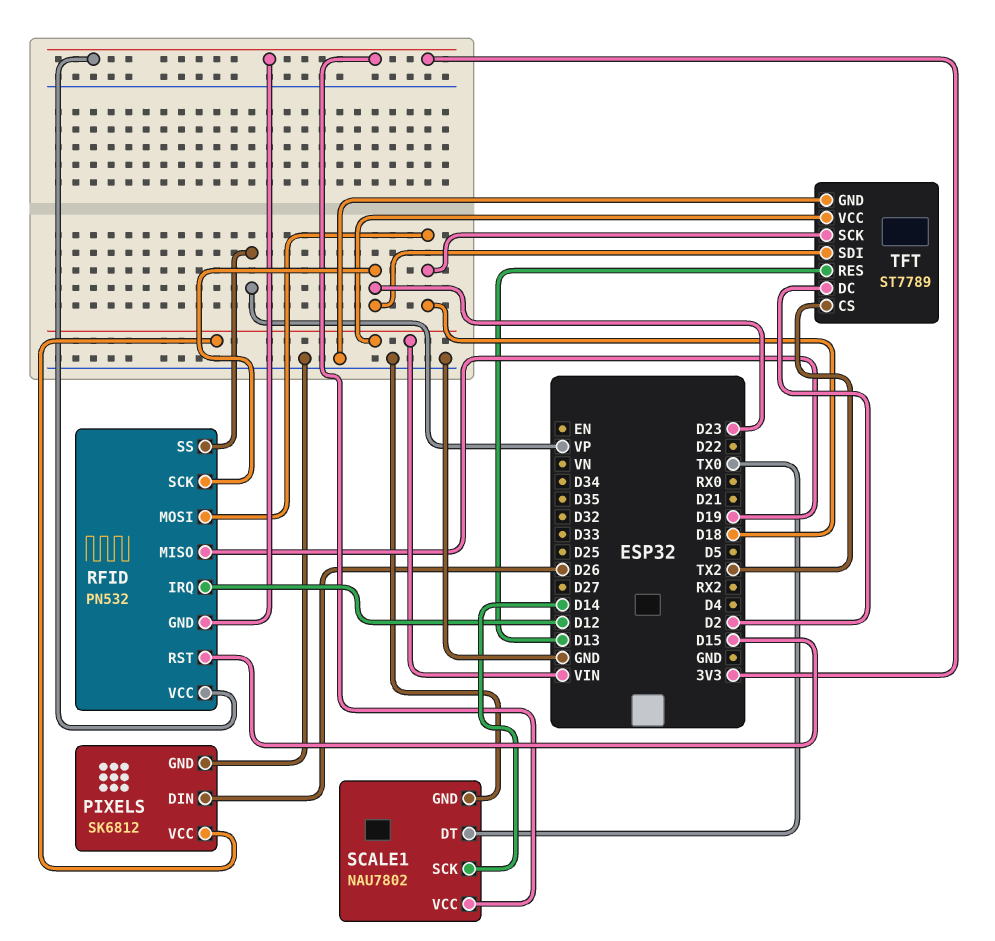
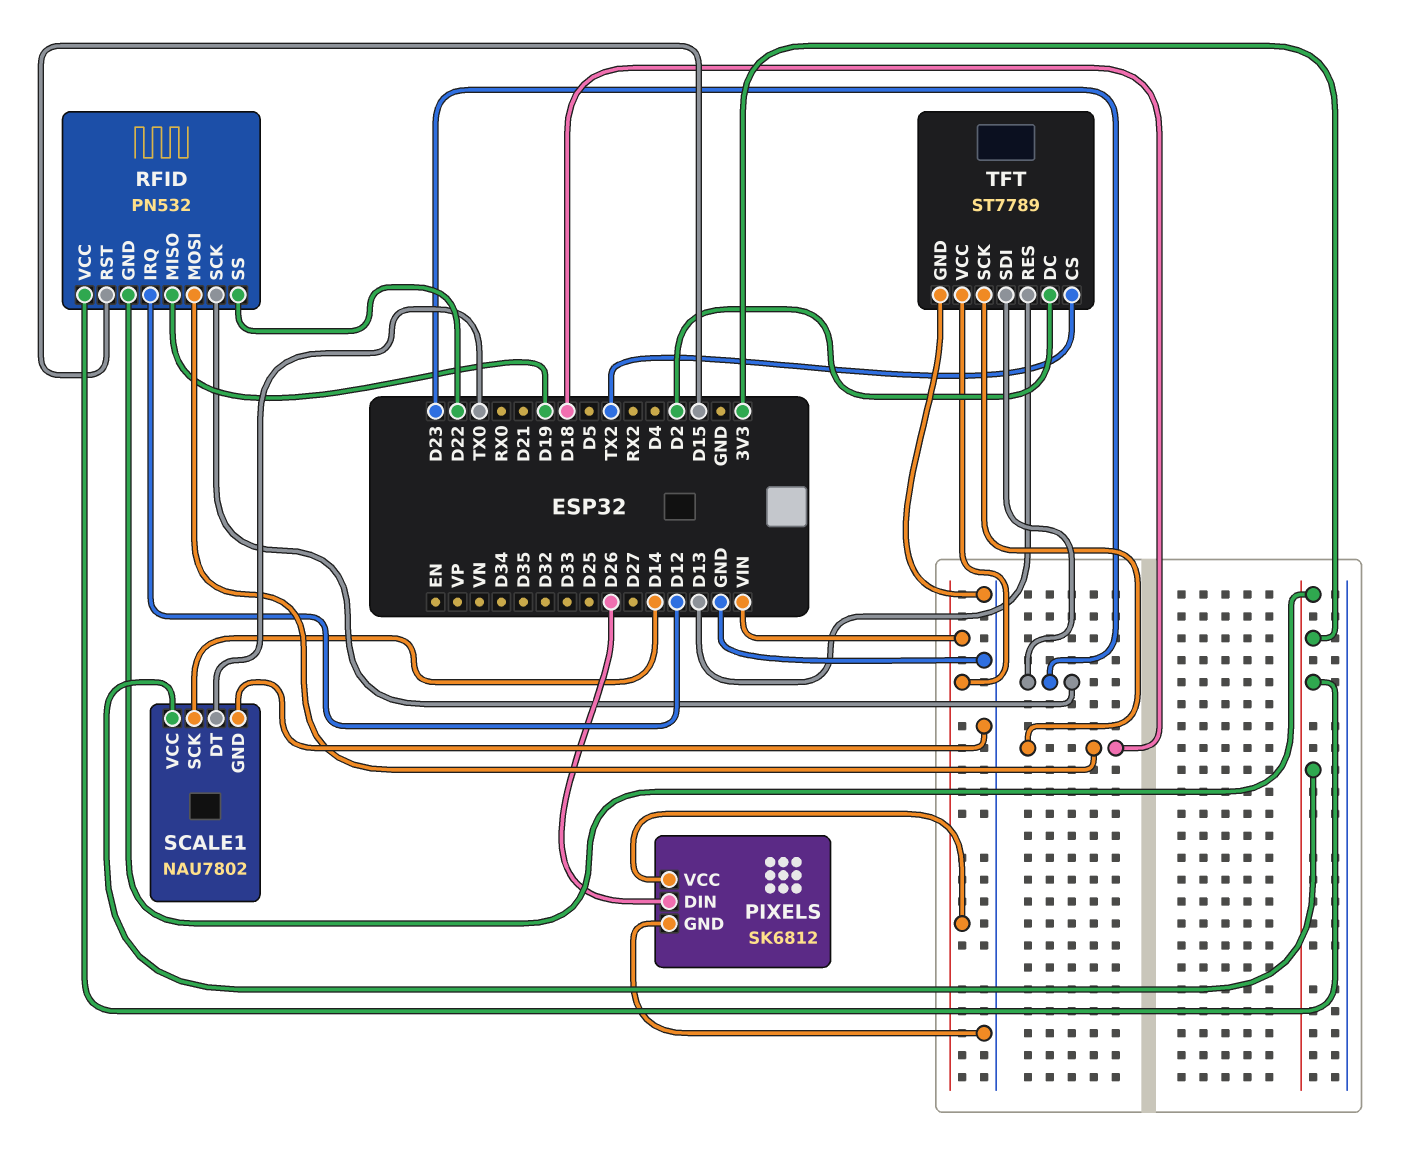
RFID pin SS: VP -> D22

